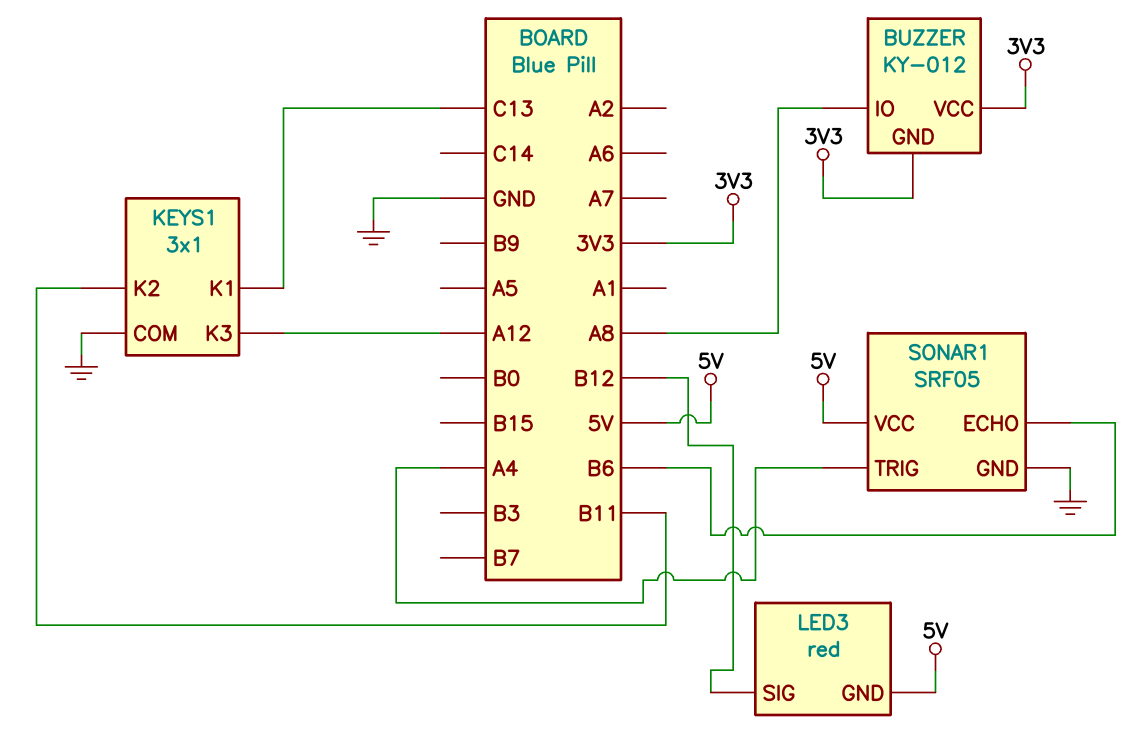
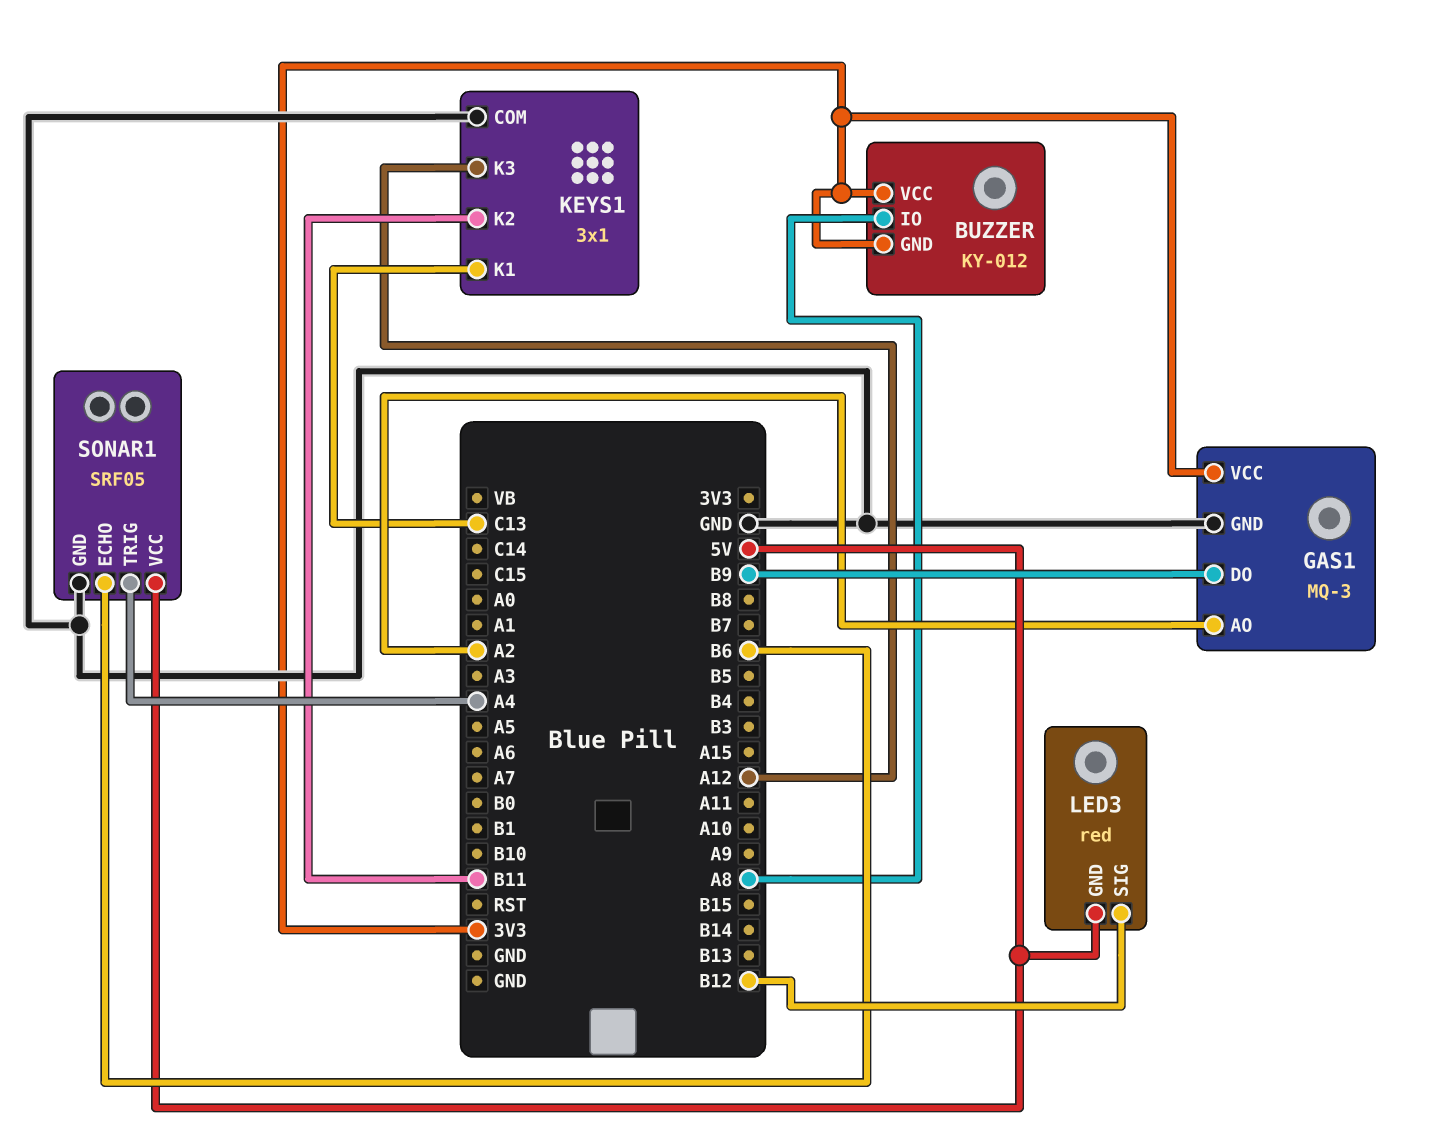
GAS1: none -> MQ-3
GAS1 pin AO: none -> A2
GAS1 pin DO: none -> B9
GAS1 pin GND: none -> GND
GAS1 pin VCC: none -> 3V3

